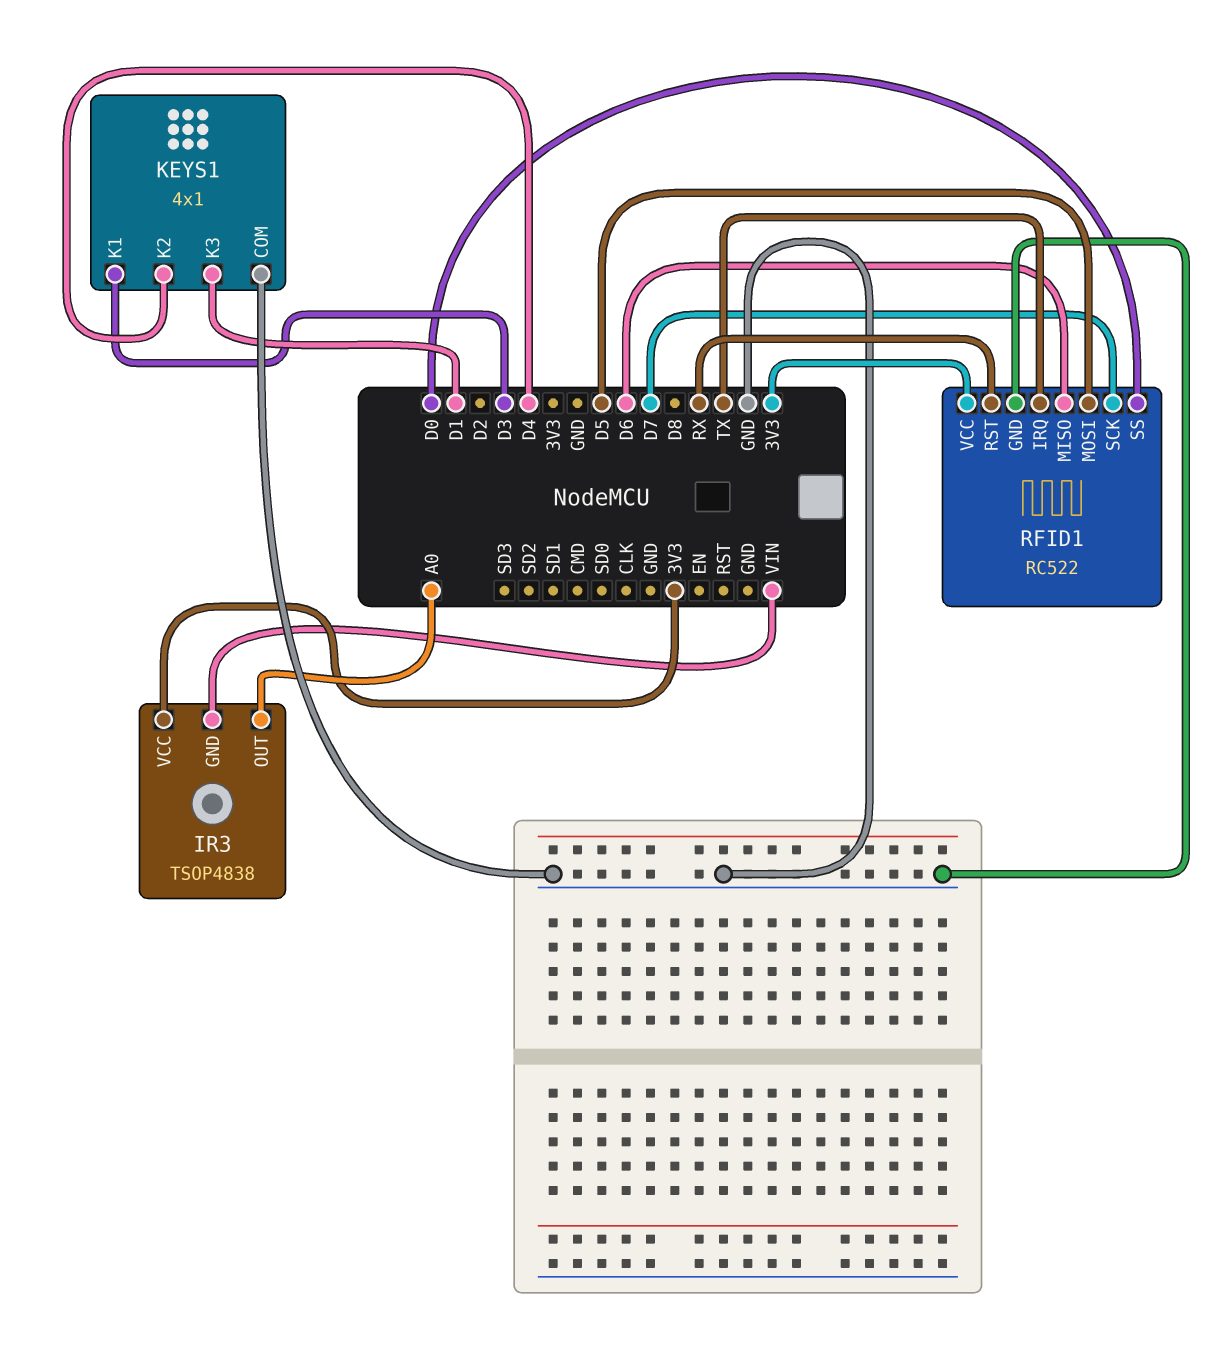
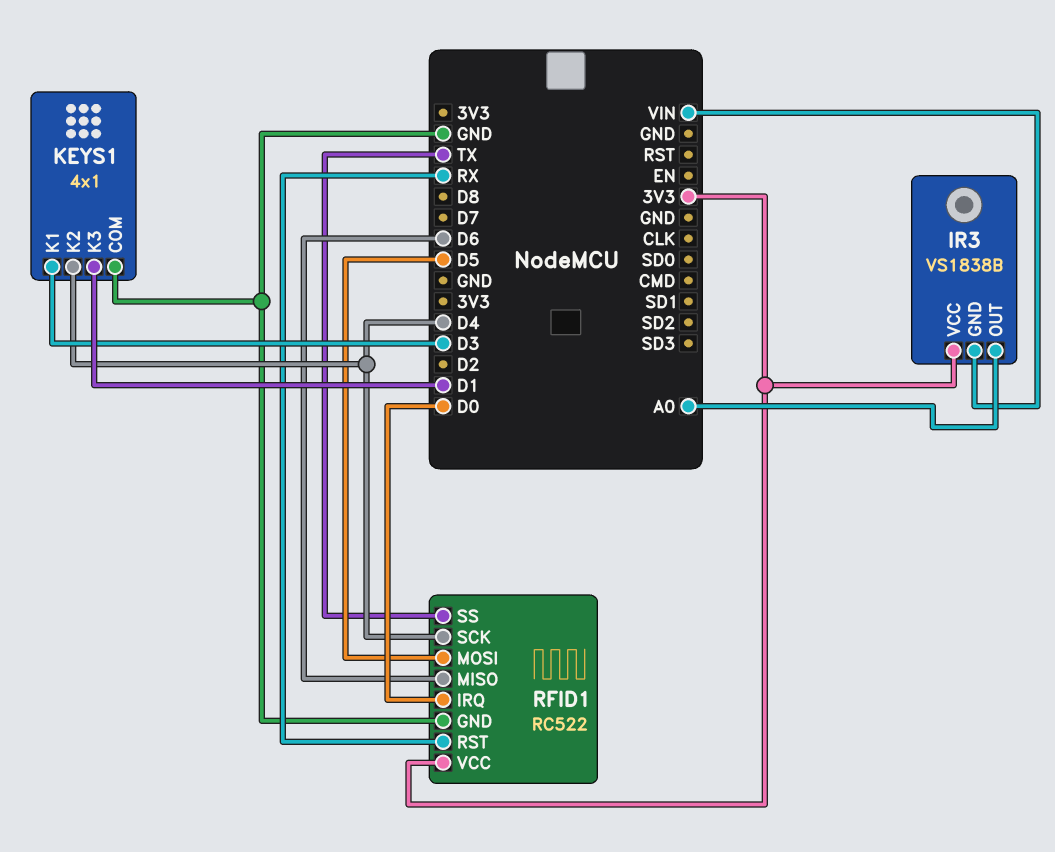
IR3: TSOP4838 -> VS1838B
RFID1 pin IRQ: TX -> D0
RFID1 pin SCK: D7 -> D4
RFID1 pin SS: D0 -> TX

